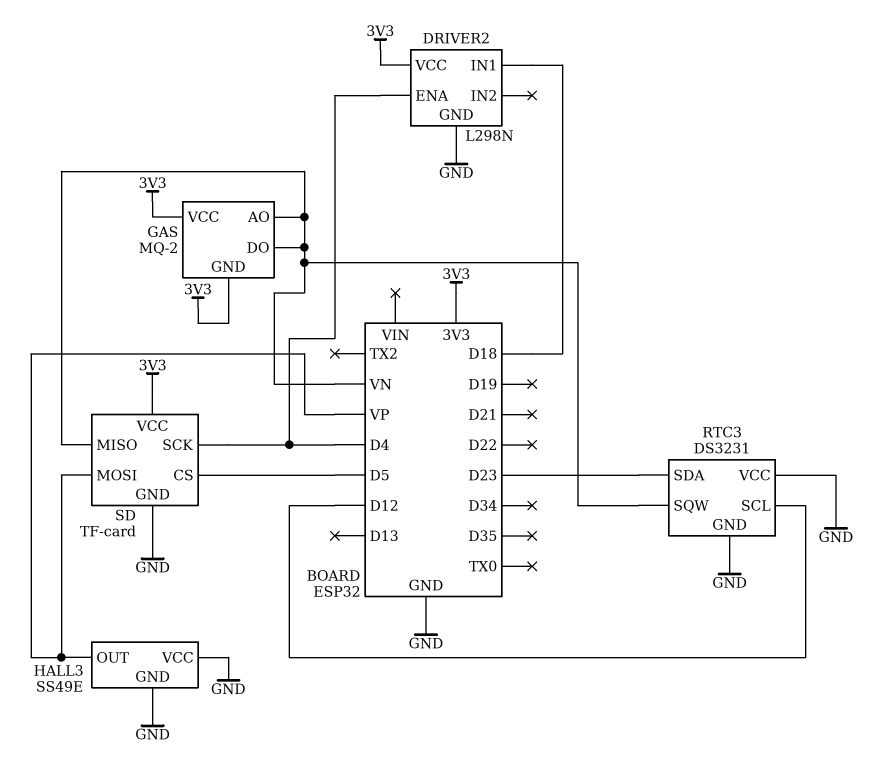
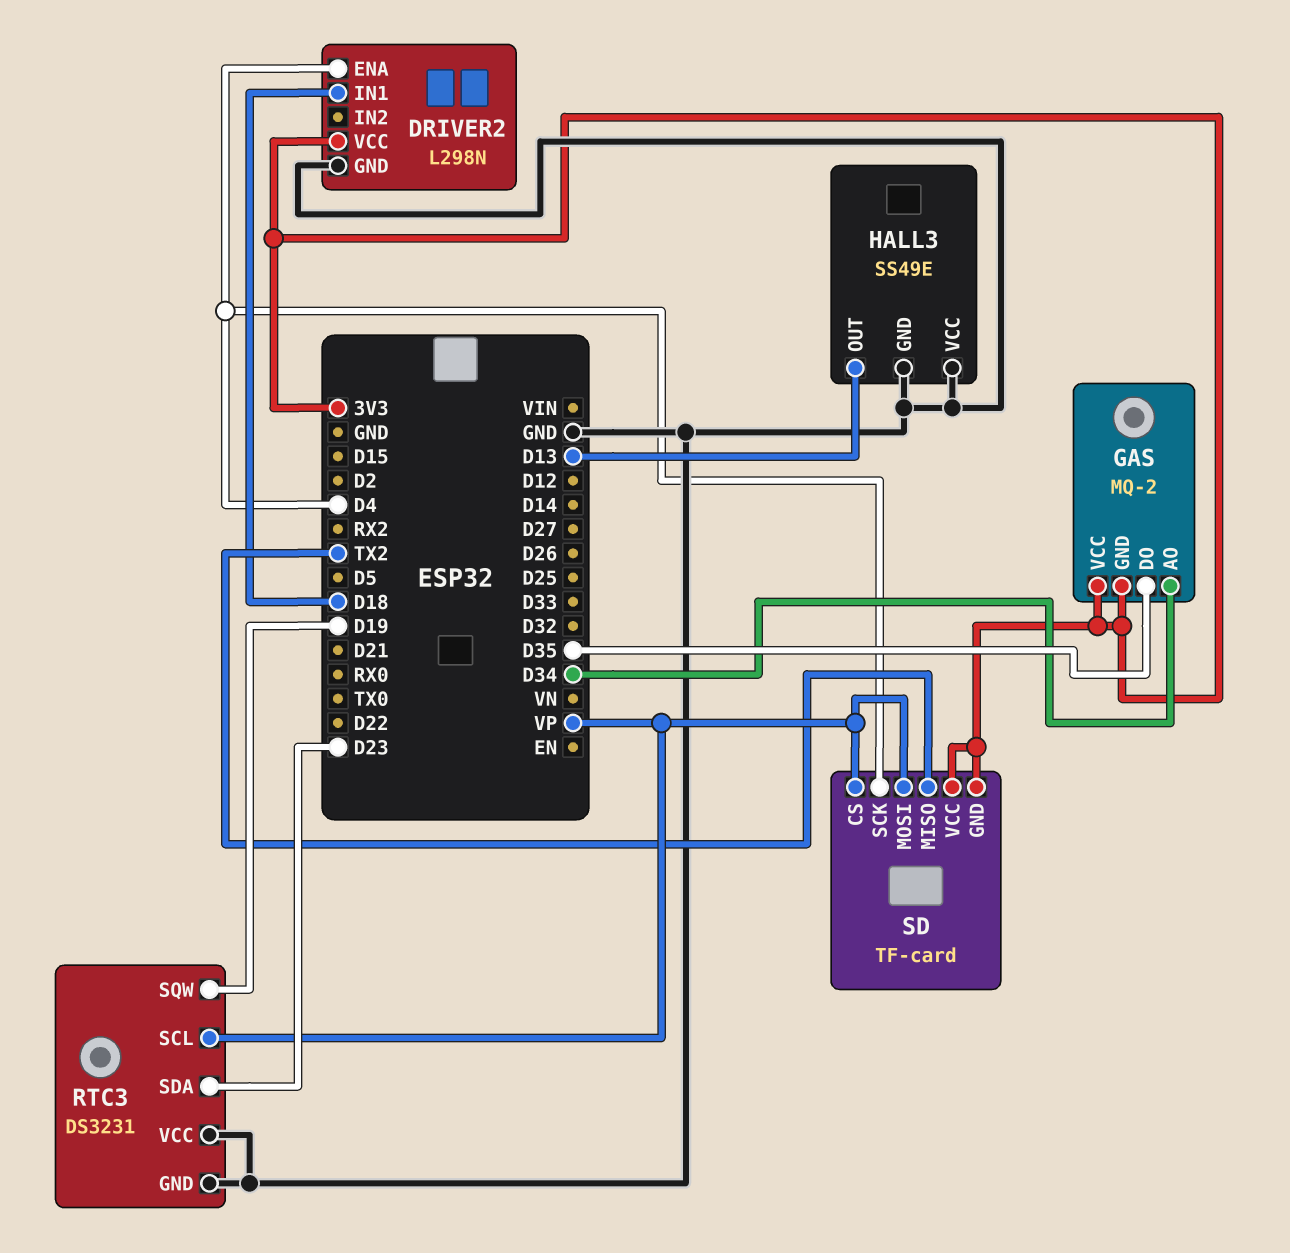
GAS pin AO: VN -> D34
GAS pin DO: VN -> D35
HALL3 pin OUT: VP -> D13
RTC3 pin SCL: D12 -> VP
RTC3 pin SQW: VN -> D19
SD pin CS: D5 -> VP
SD pin GND: GND -> 3V3
SD pin MISO: VN -> TX2

